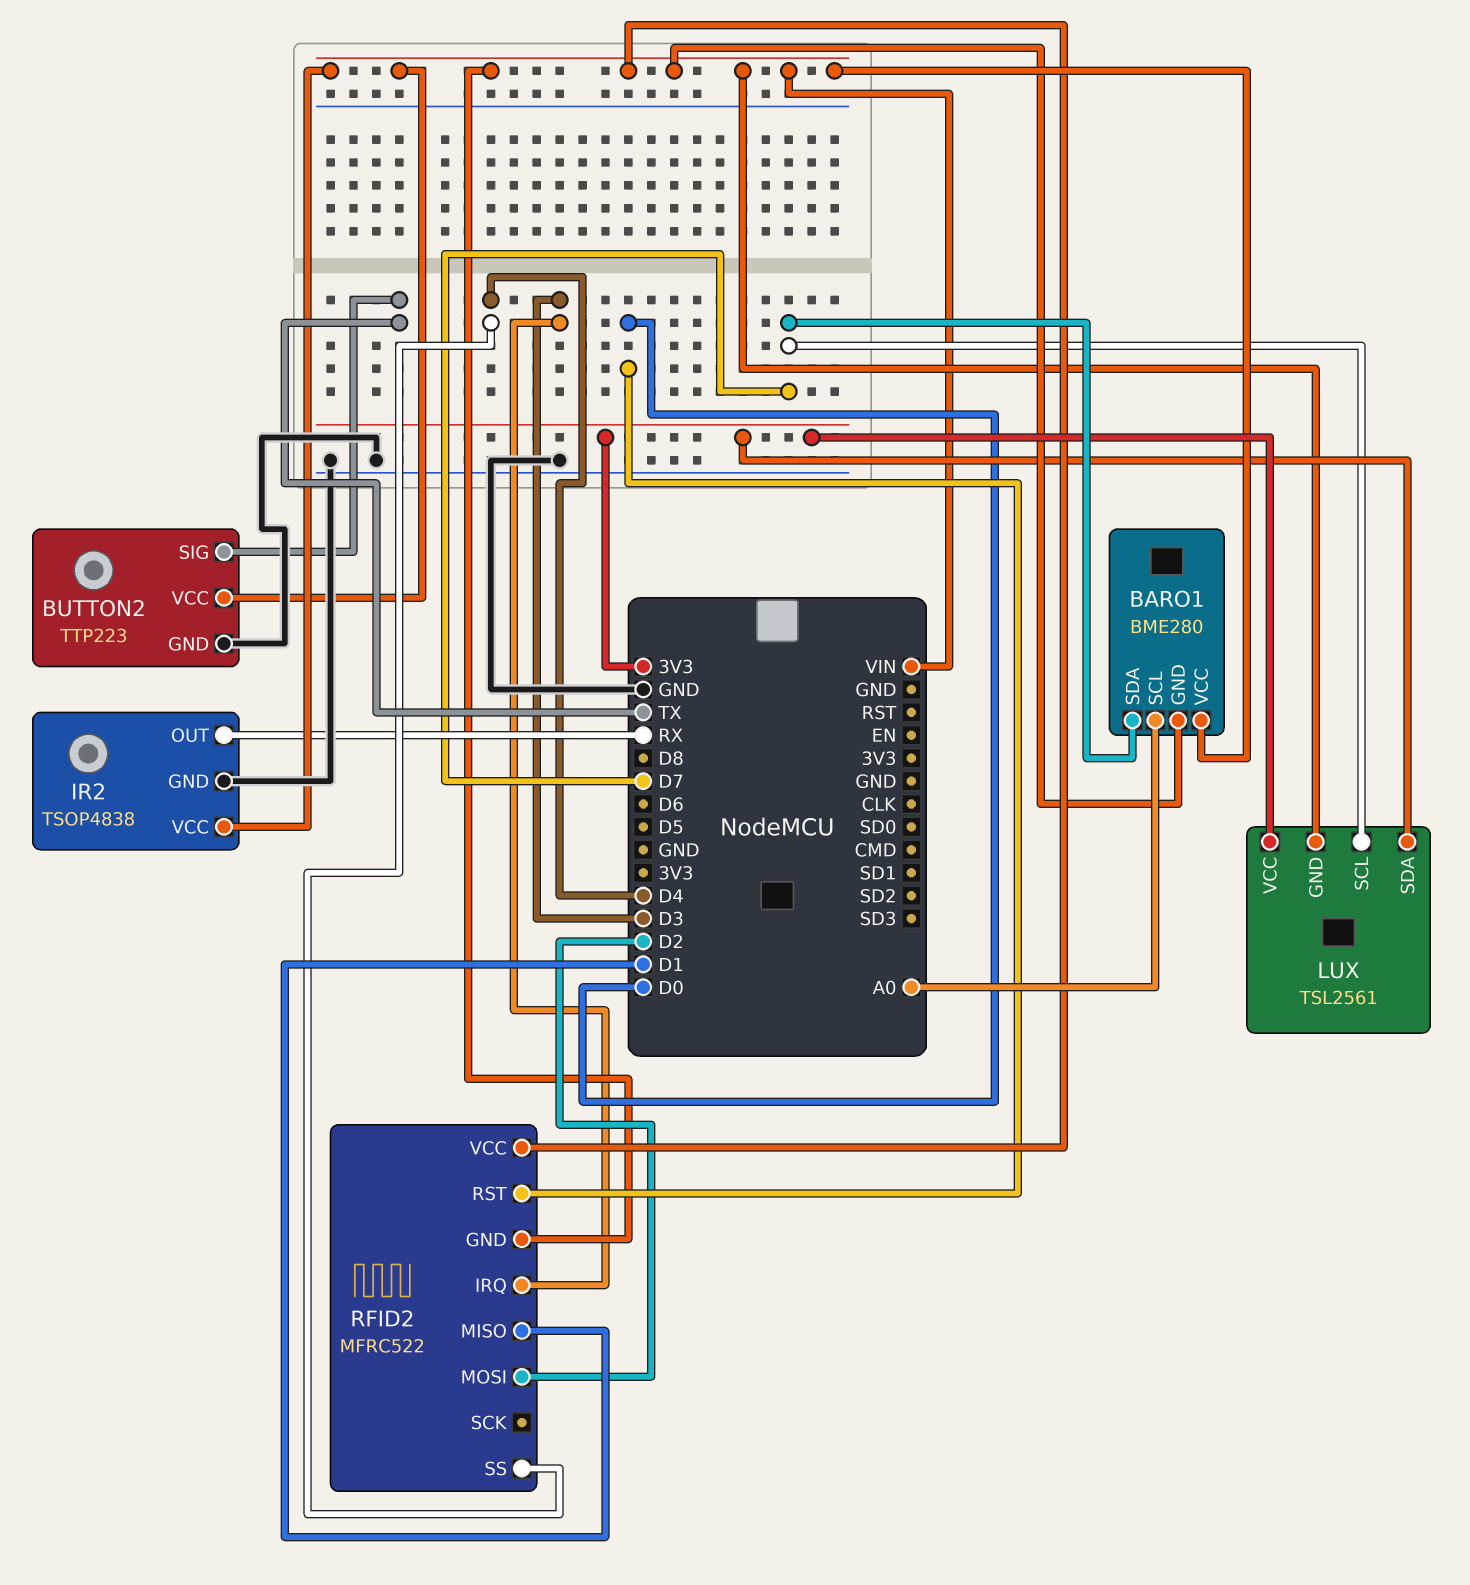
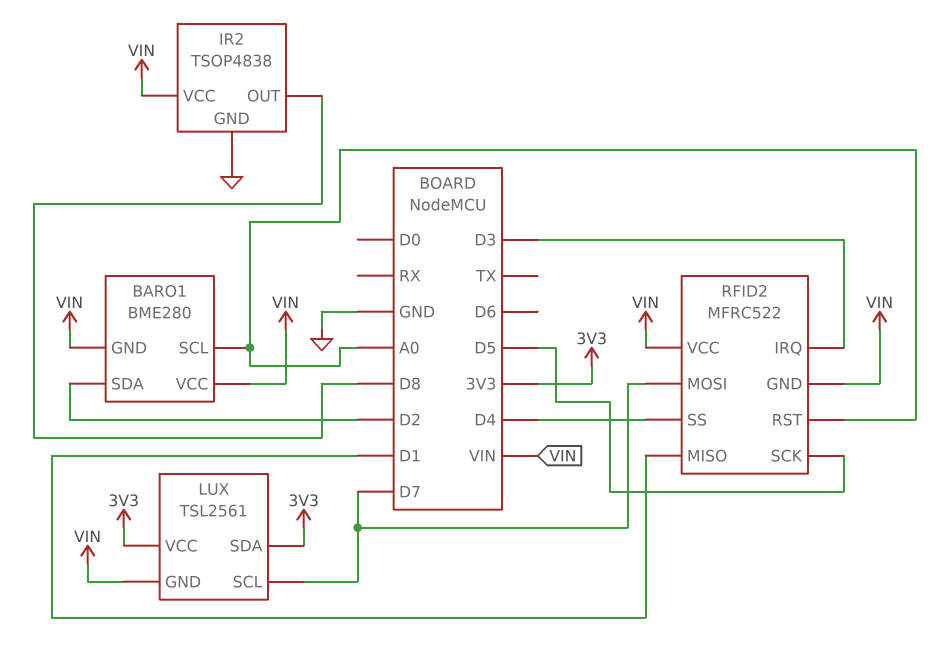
BARO1 pin SDA: D7 -> D2
BUTTON2: TTP223 -> none
BUTTON2 pin GND: GND -> none
BUTTON2 pin SIG: TX -> none
BUTTON2 pin VCC: VIN -> none
IR2 pin OUT: RX -> D8
RFID2 pin MOSI: D2 -> D7
RFID2 pin RST: D0 -> A0
RFID2 pin SCK: none -> D5

